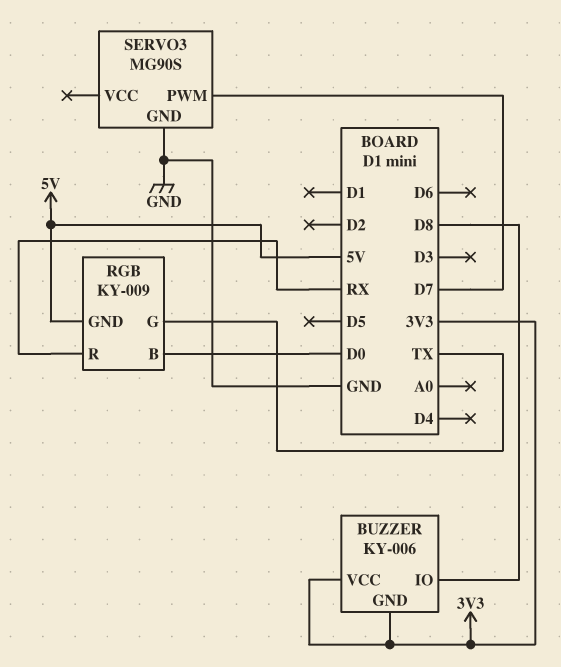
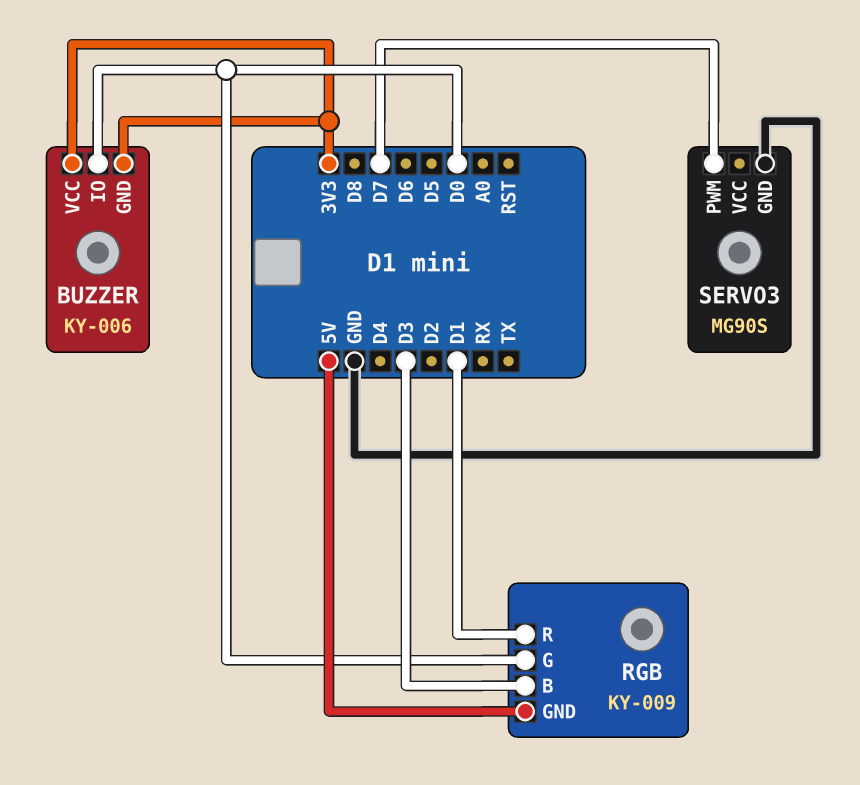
BUZZER pin IO: D8 -> D0
RGB pin B: D0 -> D3
RGB pin G: TX -> D0
RGB pin R: RX -> D1

